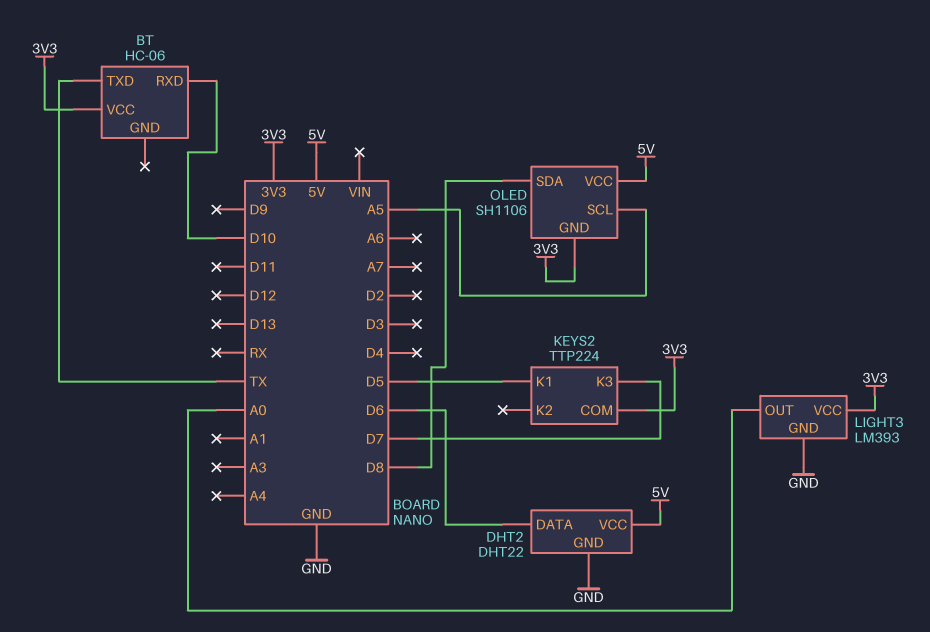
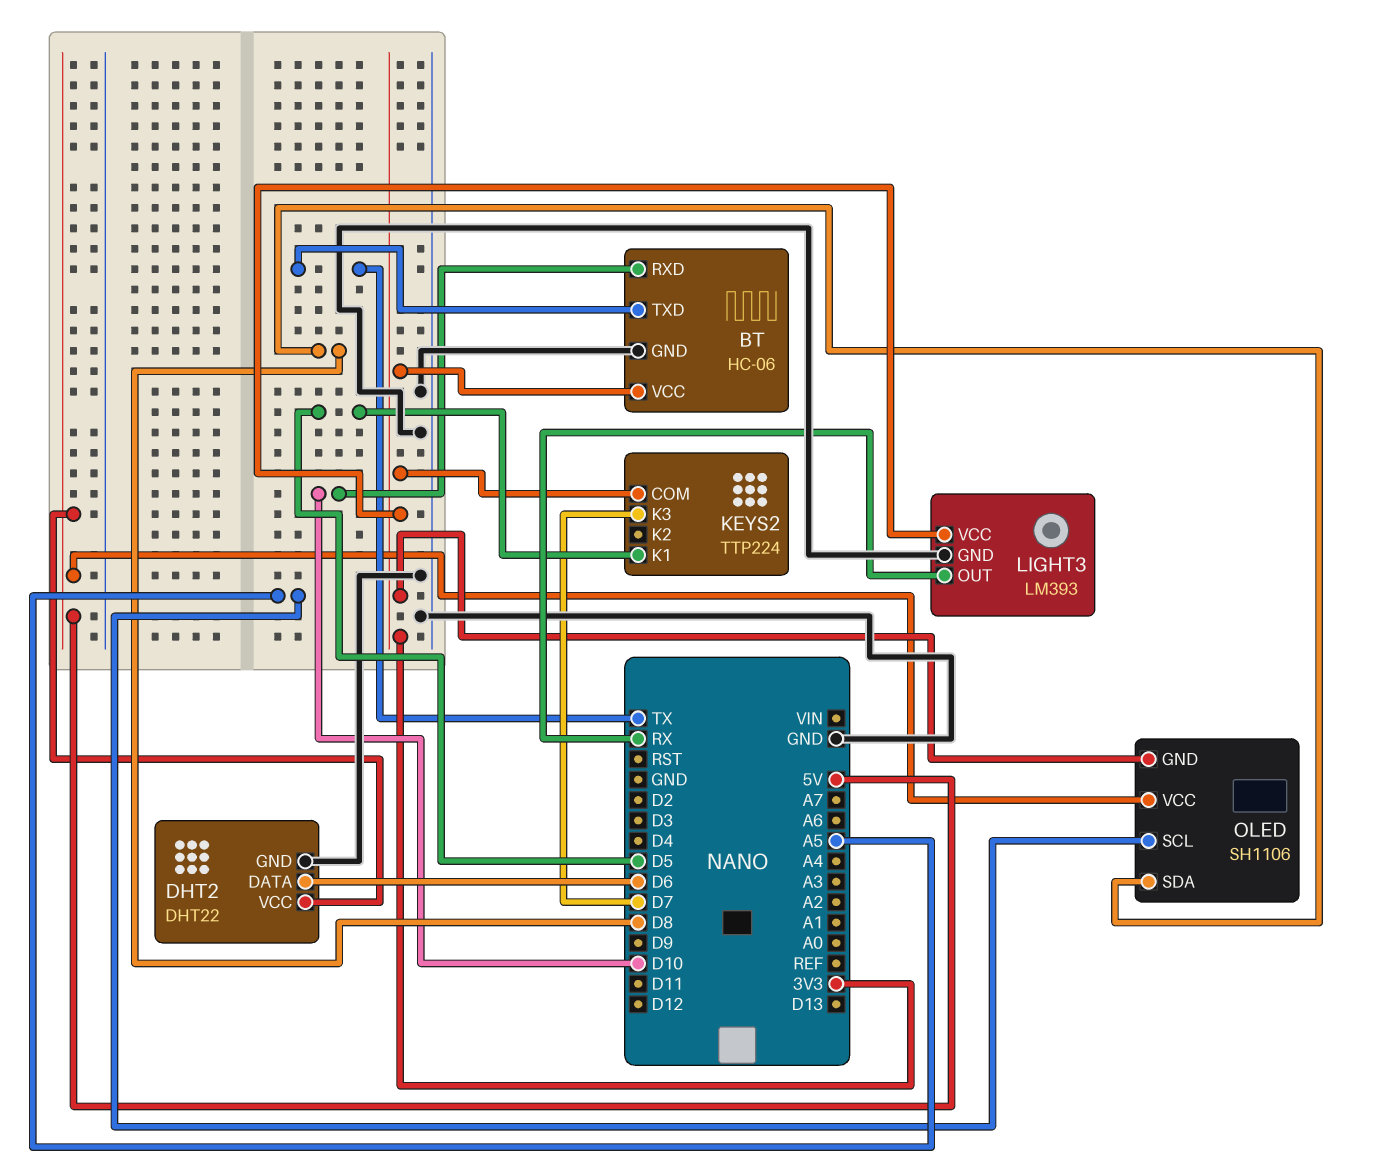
BT pin GND: none -> GND
LIGHT3 pin OUT: A0 -> RX

